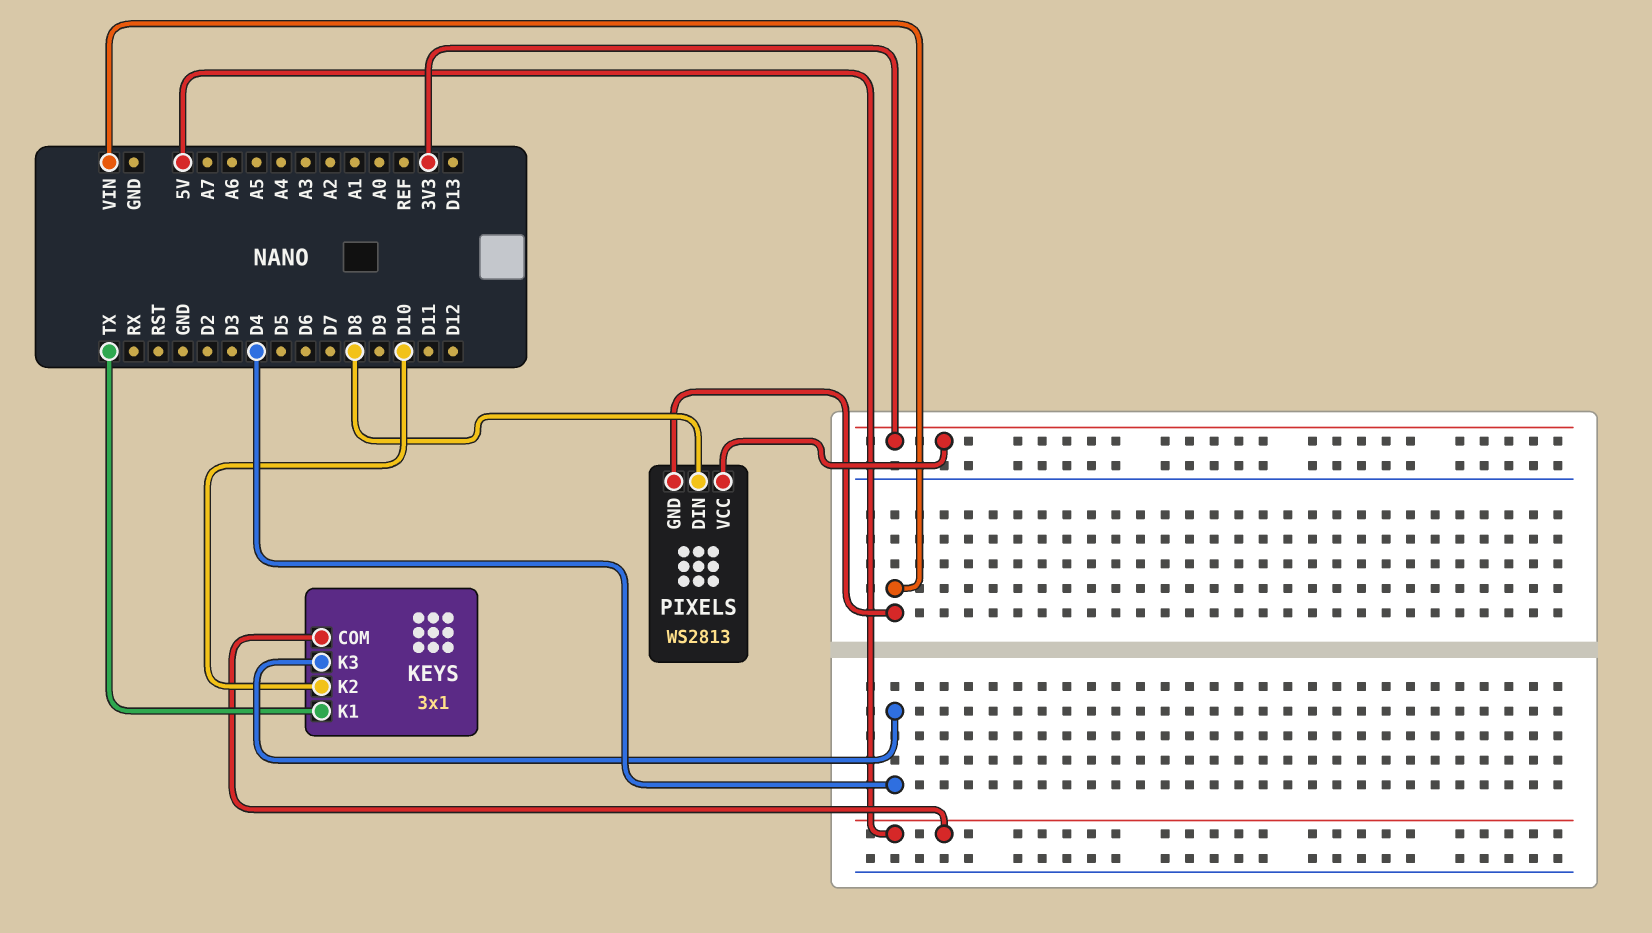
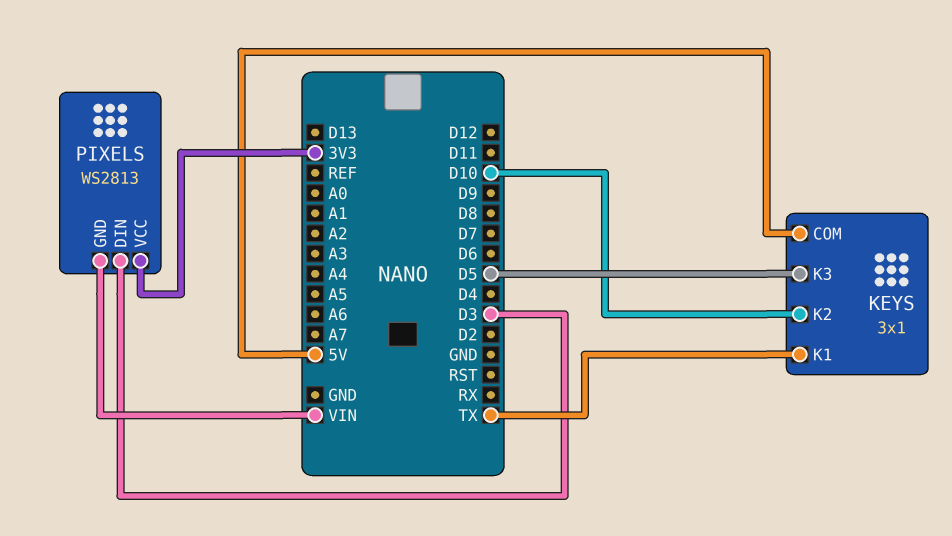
KEYS pin K3: D4 -> D5
PIXELS pin DIN: D8 -> D3

